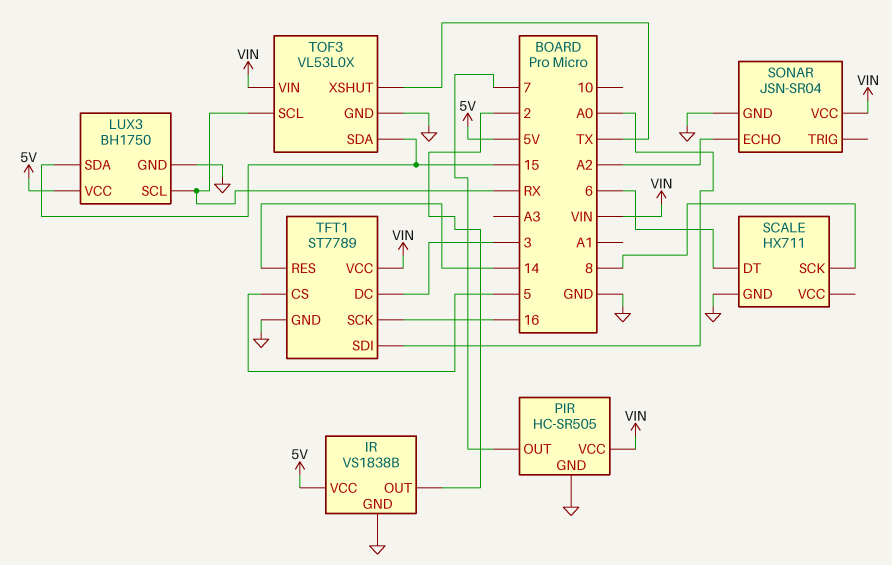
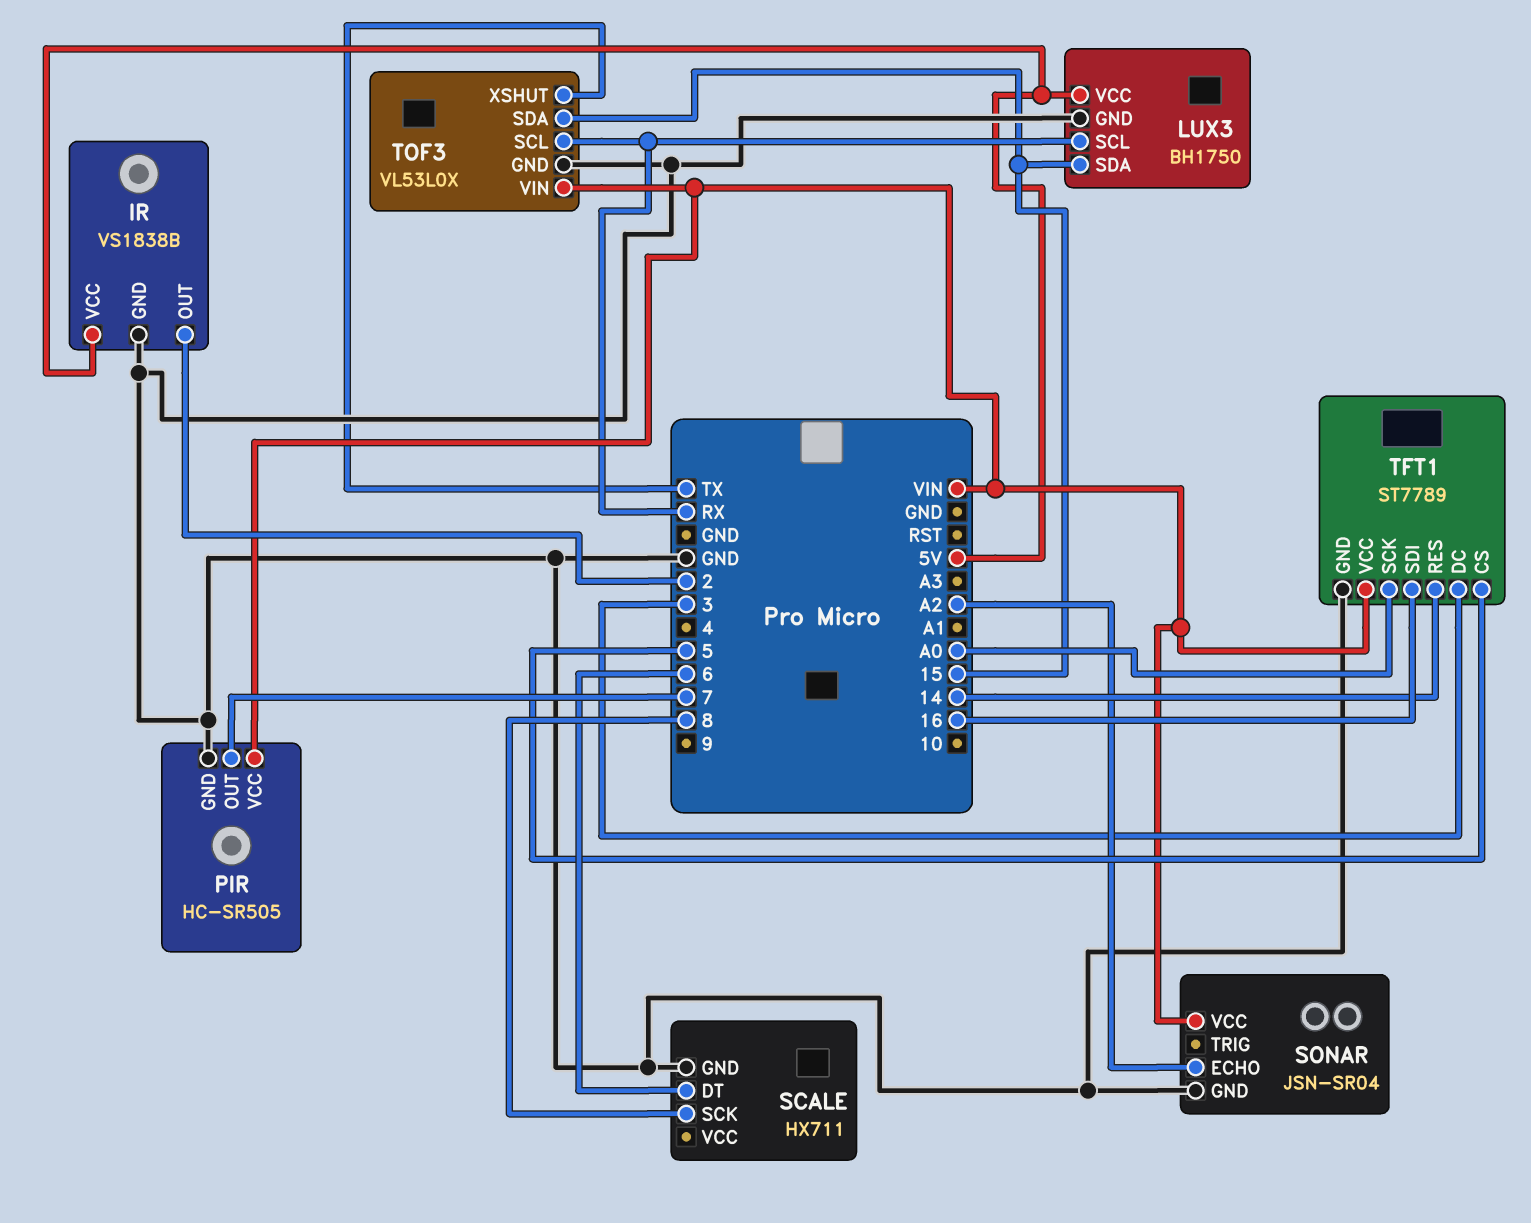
TFT1 pin SCK: 16 -> A0
TFT1 pin SDI: A0 -> 16

